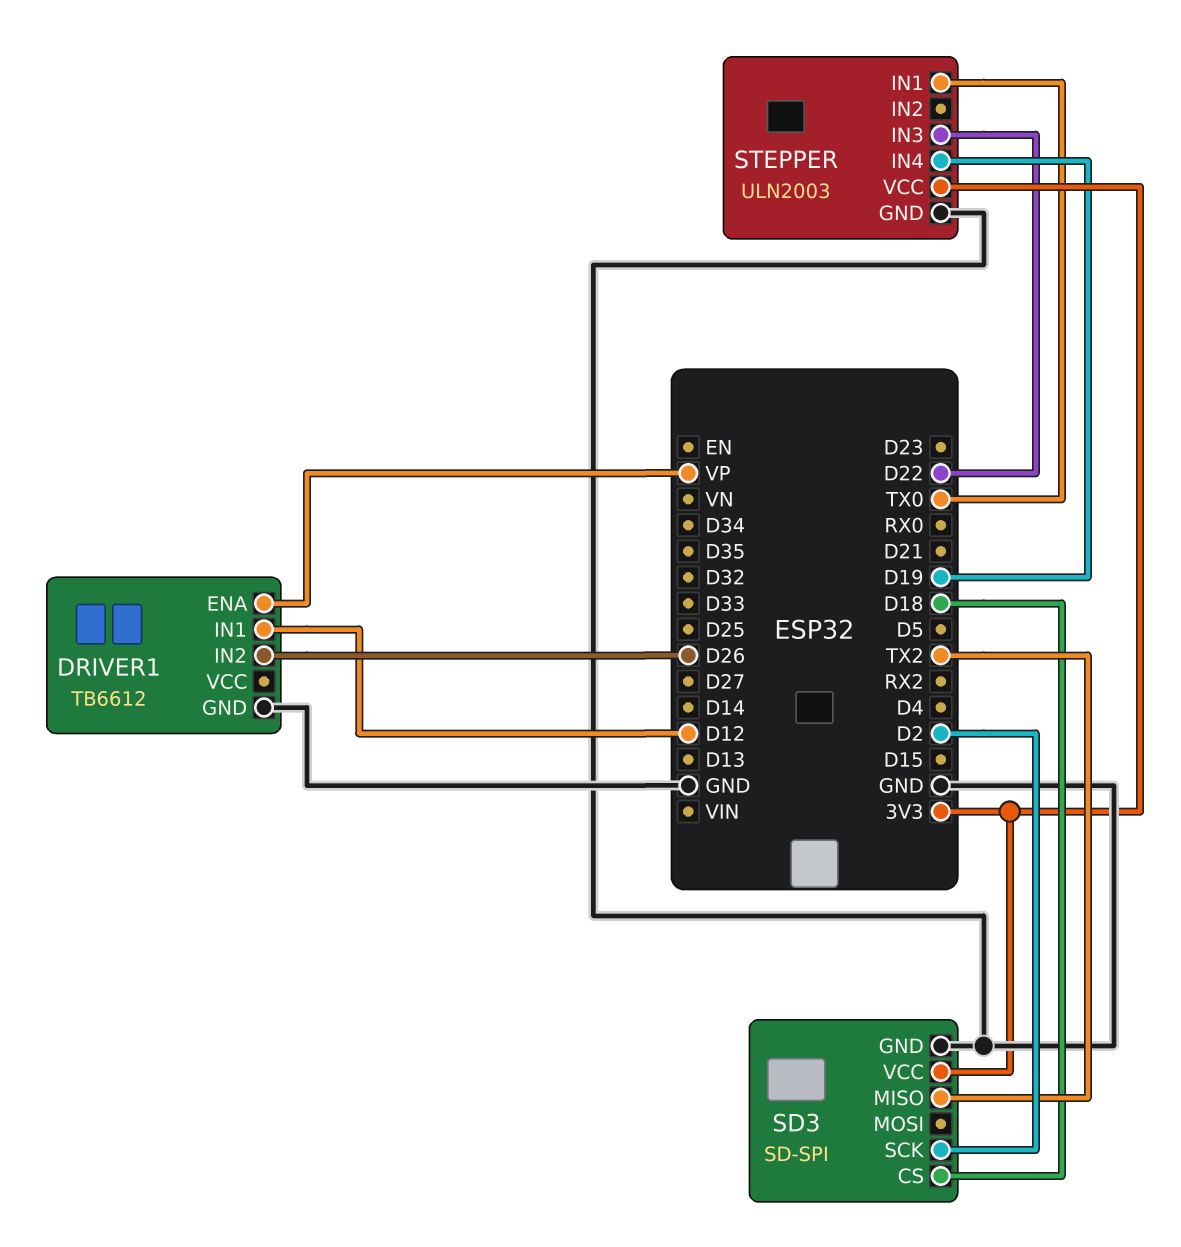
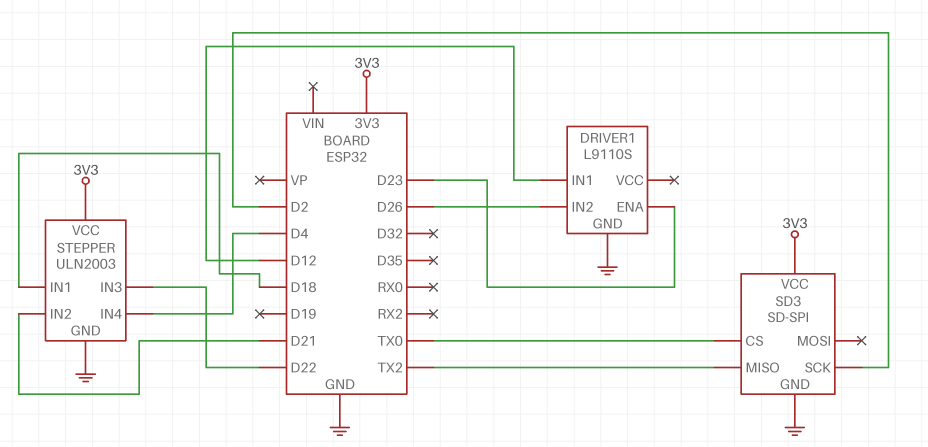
DRIVER1: TB6612 -> L9110S
DRIVER1 pin ENA: VP -> D23
SD3 pin CS: D18 -> TX0
STEPPER pin IN1: TX0 -> D18
STEPPER pin IN2: none -> D21
STEPPER pin IN4: D19 -> D4

